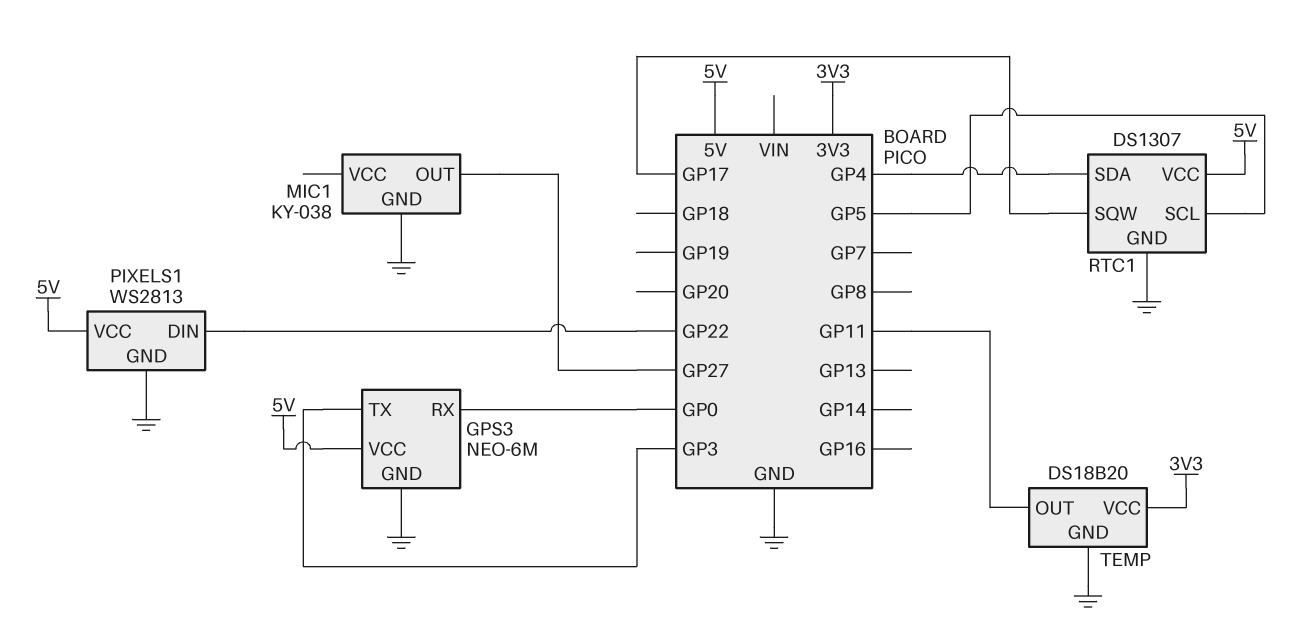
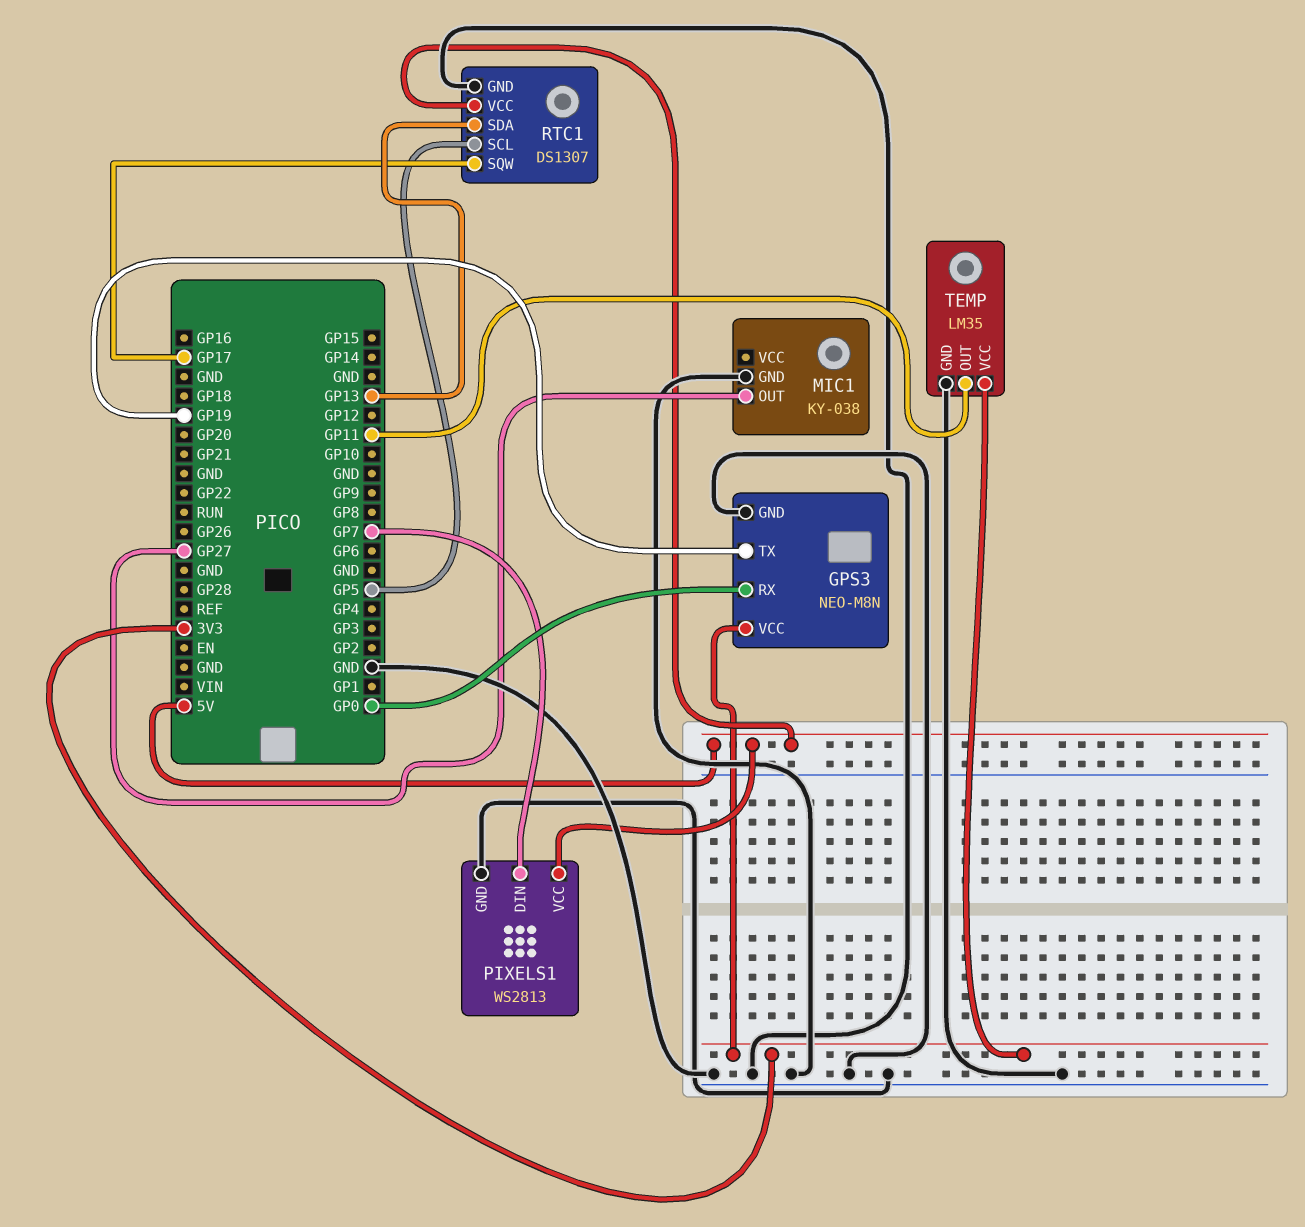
GPS3: NEO-6M -> NEO-M8N
GPS3 pin TX: GP3 -> GP19
GPS3 pin VCC: 5V -> 3V3
PIXELS1 pin DIN: GP22 -> GP7
RTC1 pin SDA: GP4 -> GP13
TEMP: DS18B20 -> LM35

